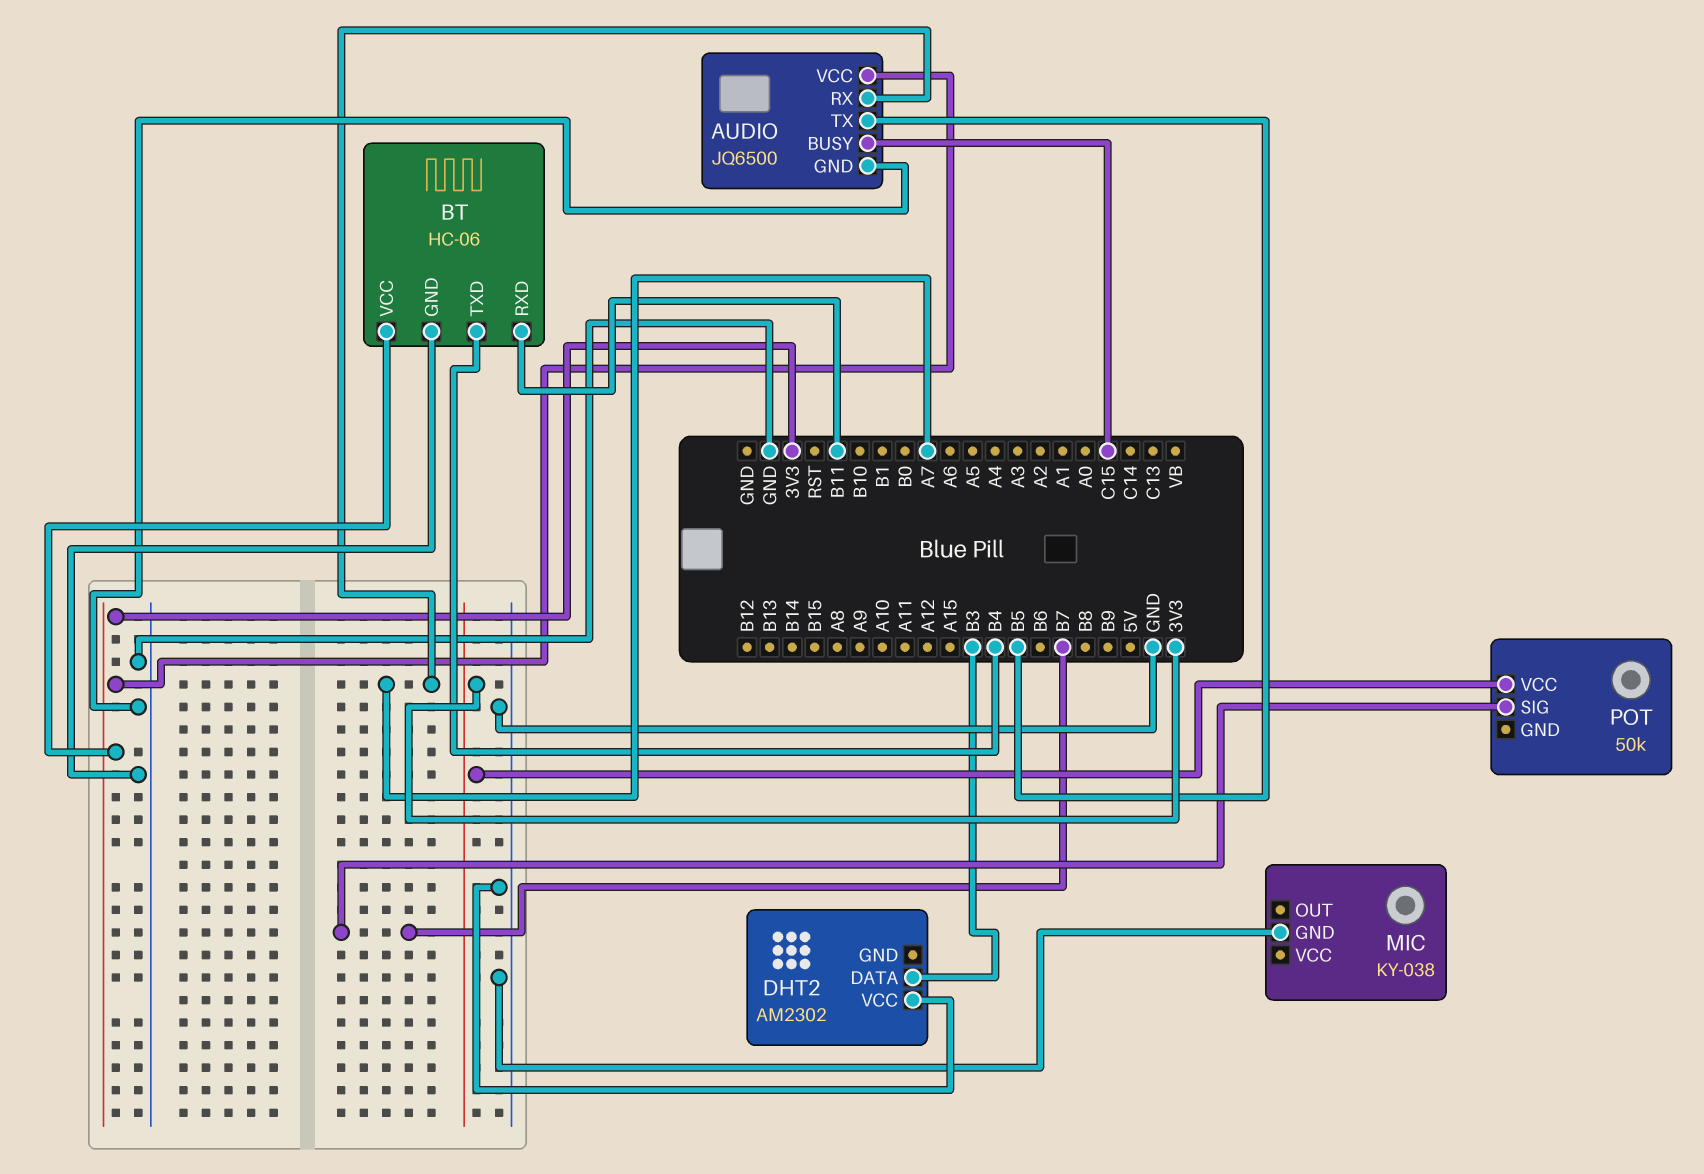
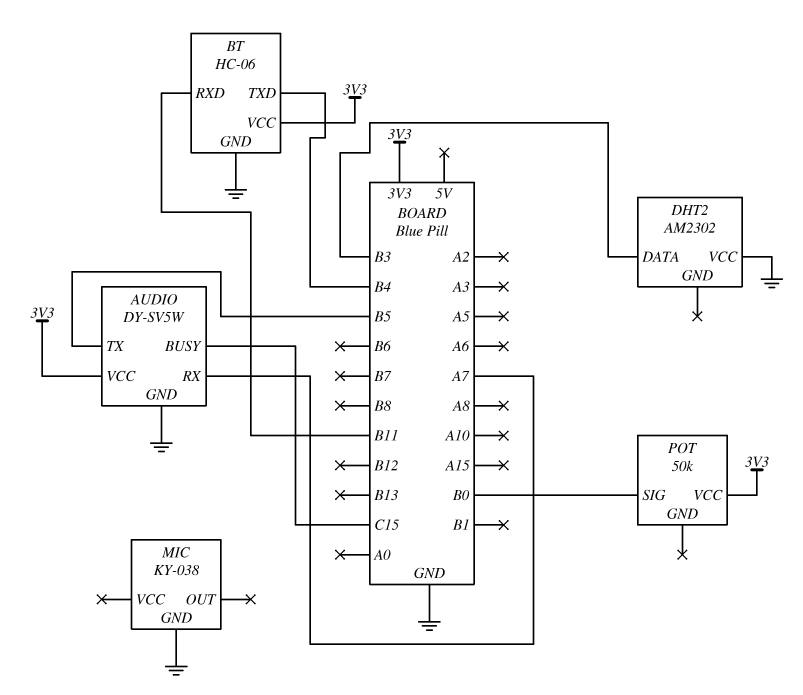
AUDIO: JQ6500 -> DY-SV5W
POT pin SIG: B7 -> B0

